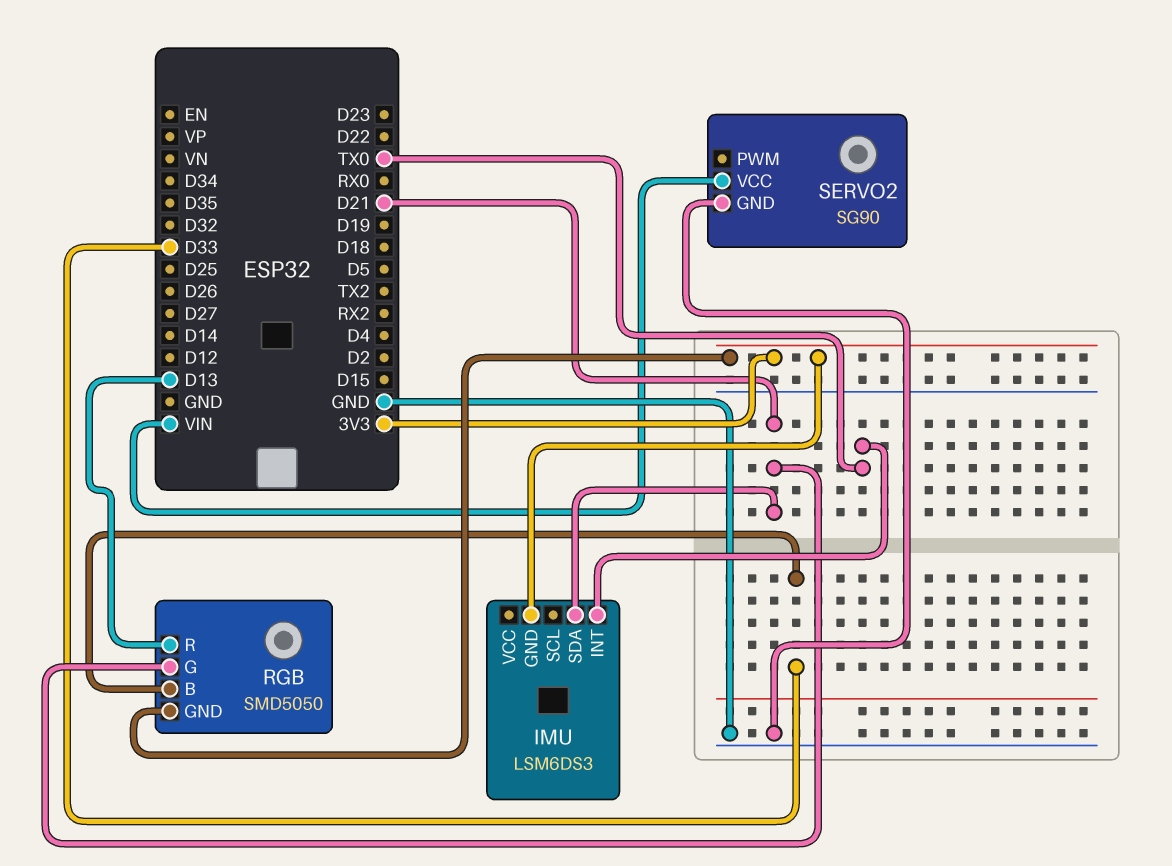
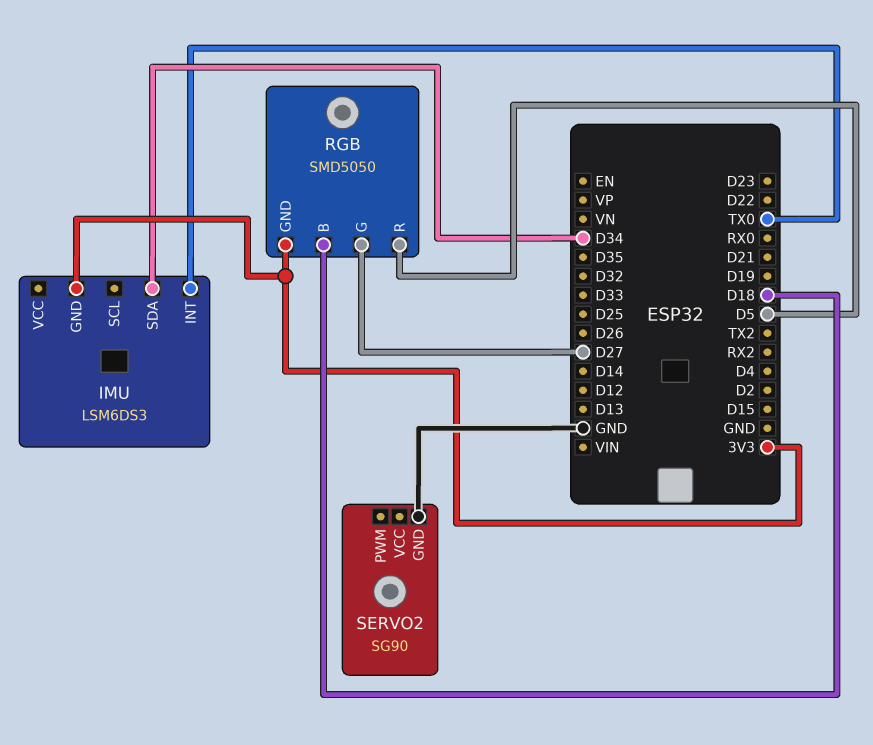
IMU pin SDA: D21 -> D34
RGB pin B: D33 -> D18
RGB pin G: D21 -> D27
RGB pin R: D13 -> D5
SERVO2 pin VCC: VIN -> none

